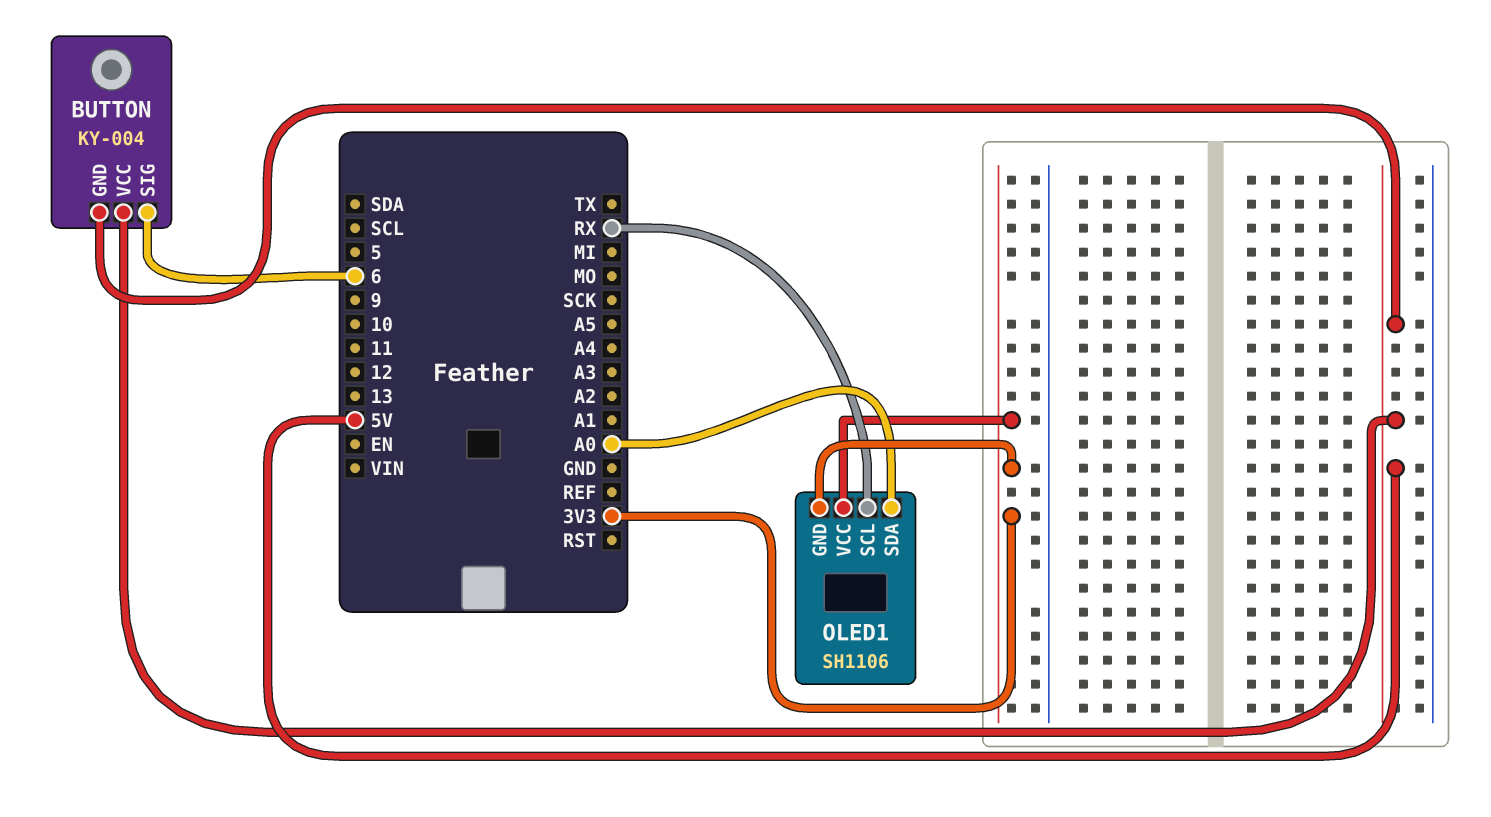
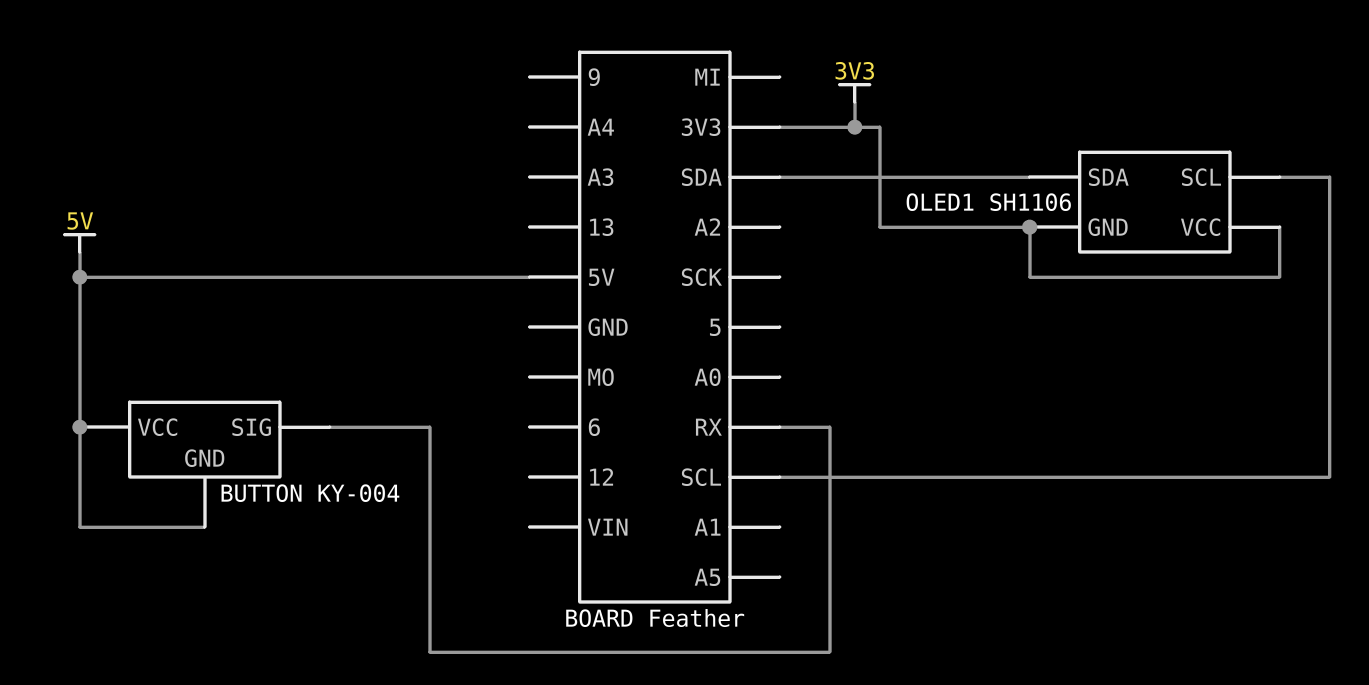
BUTTON pin SIG: 6 -> RX
OLED1 pin SCL: RX -> SCL
OLED1 pin SDA: A0 -> SDA

